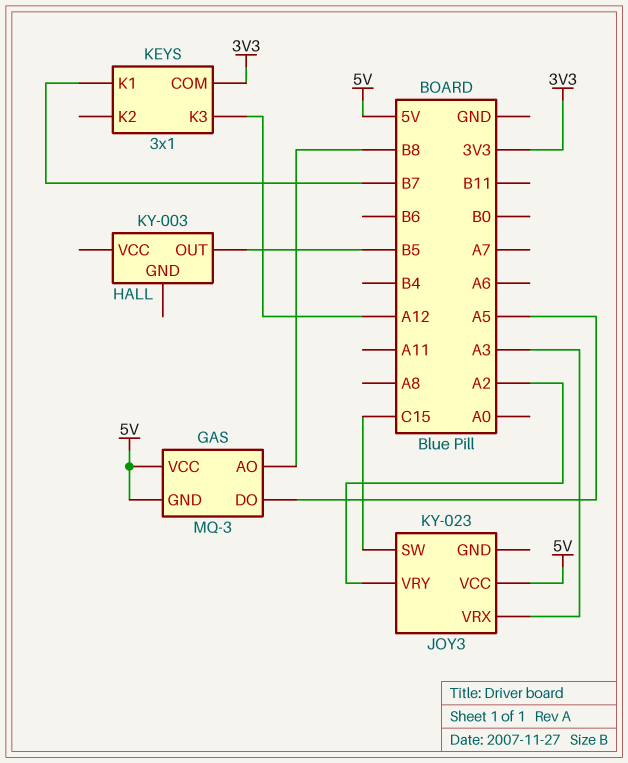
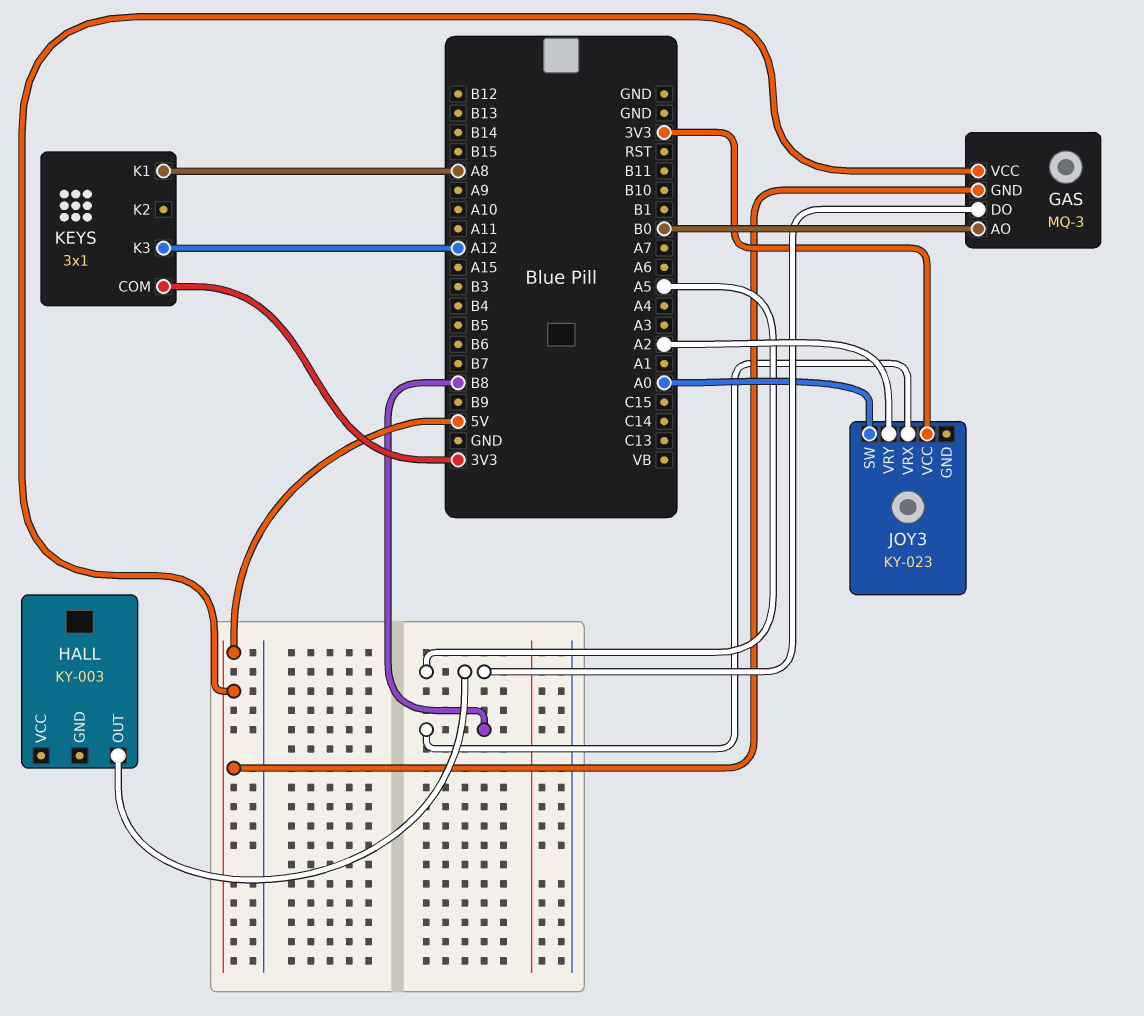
GAS pin AO: B8 -> B0
HALL pin OUT: B5 -> A5
JOY3 pin SW: C15 -> A0
JOY3 pin VCC: 5V -> 3V3
JOY3 pin VRX: A3 -> B8
KEYS pin K1: B7 -> A8

